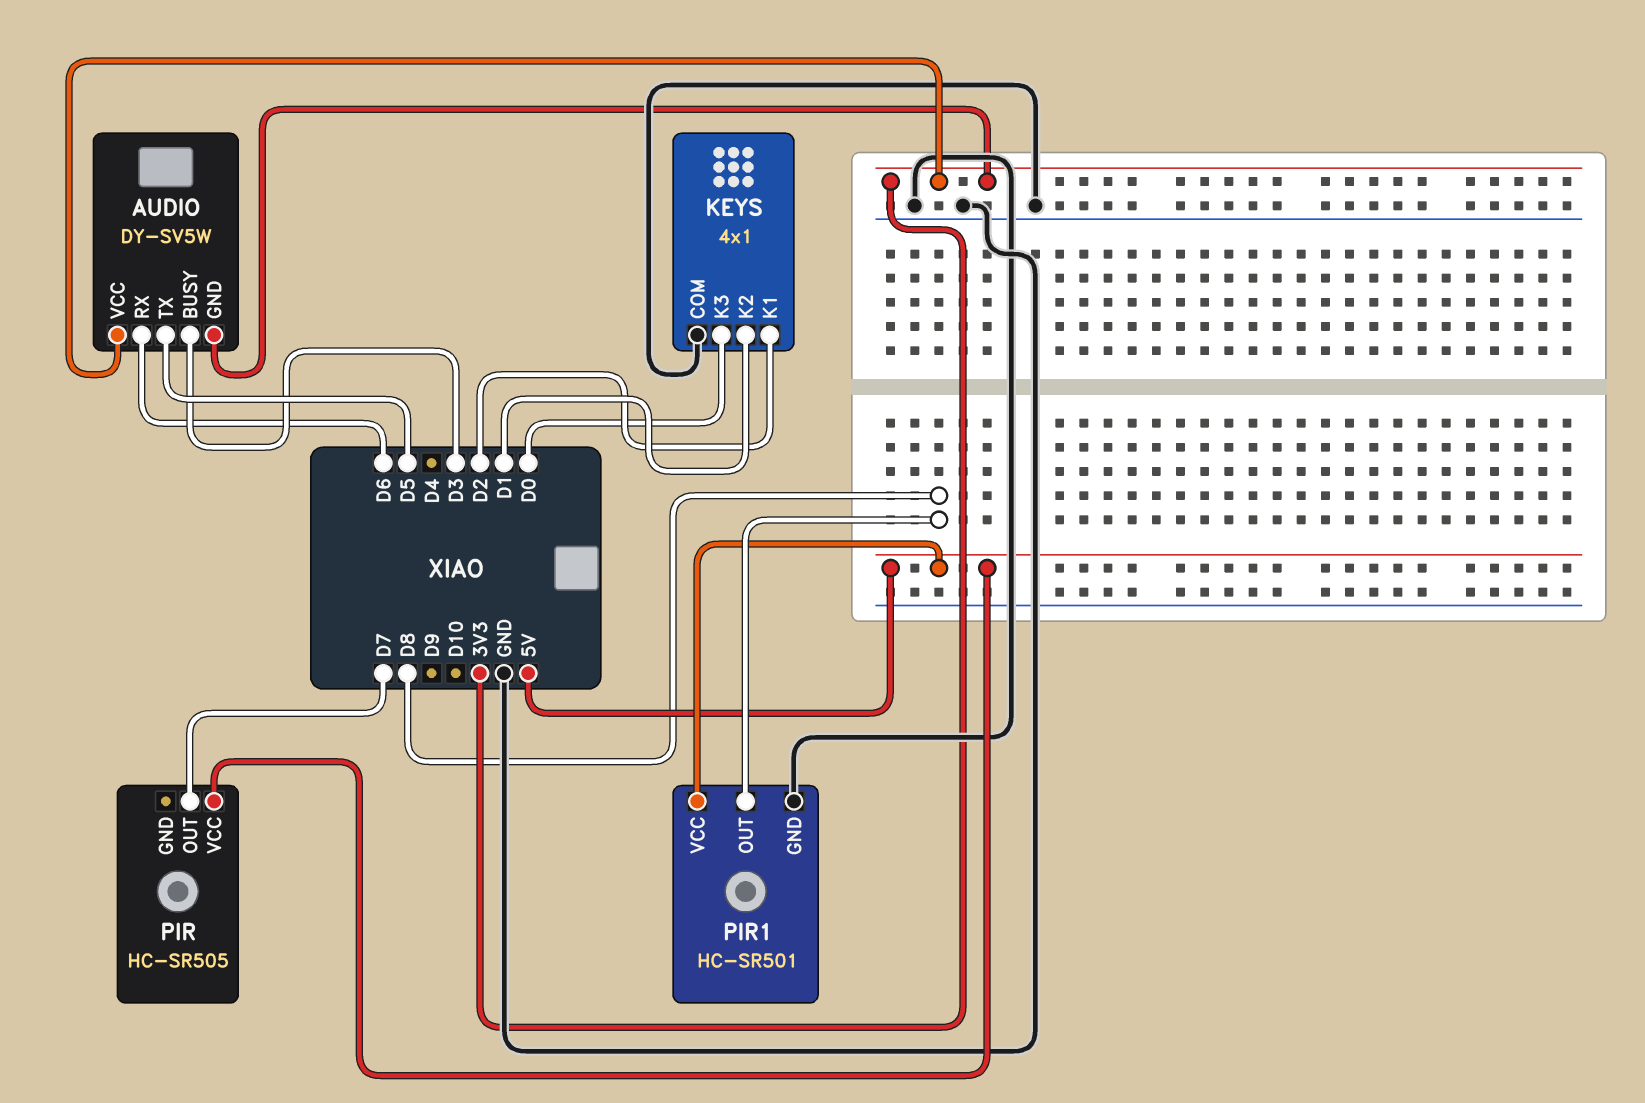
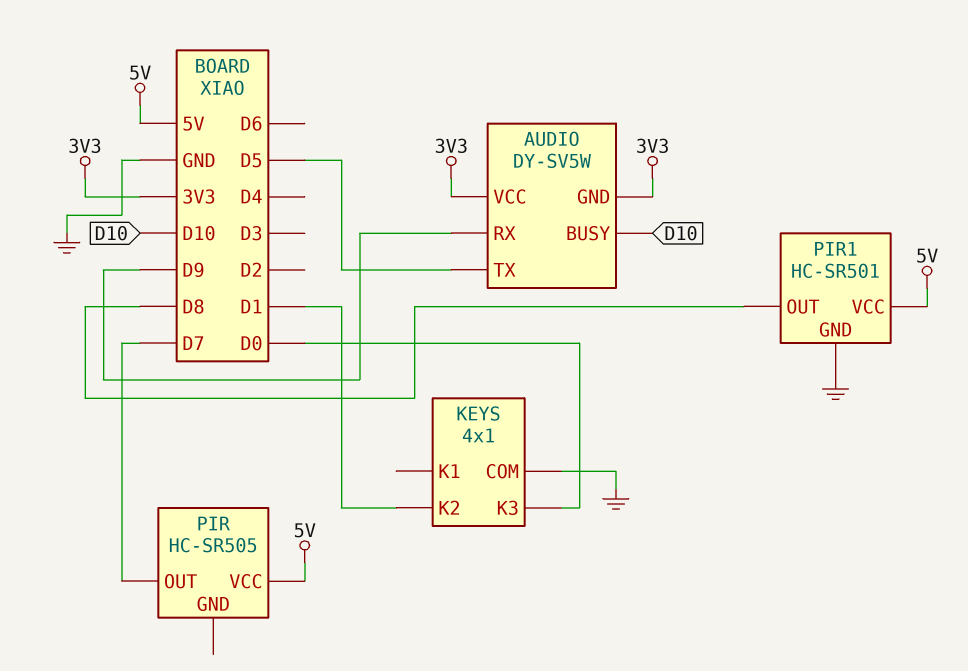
AUDIO pin BUSY: D3 -> D10
AUDIO pin RX: D6 -> D9
KEYS pin K1: D2 -> none

